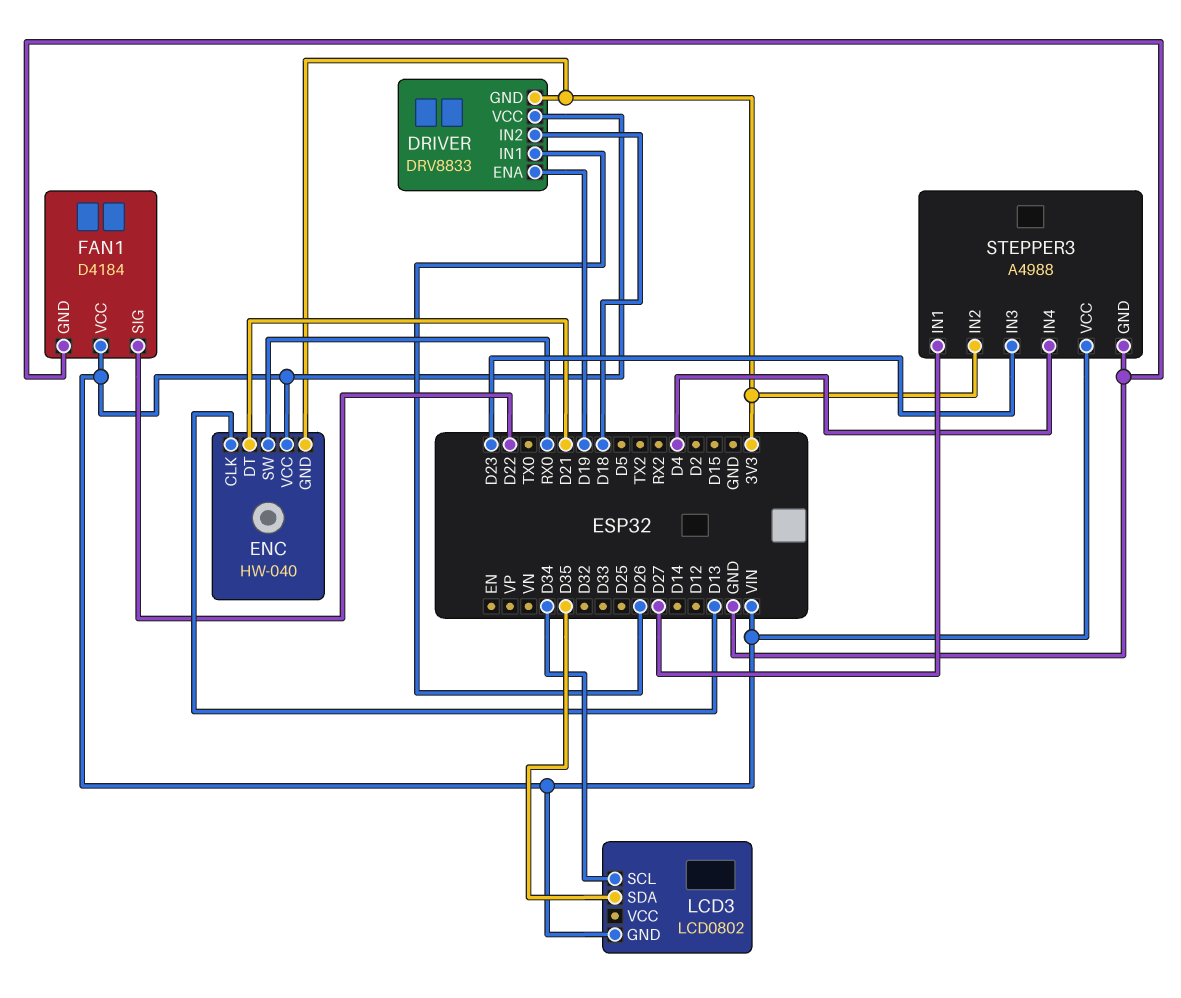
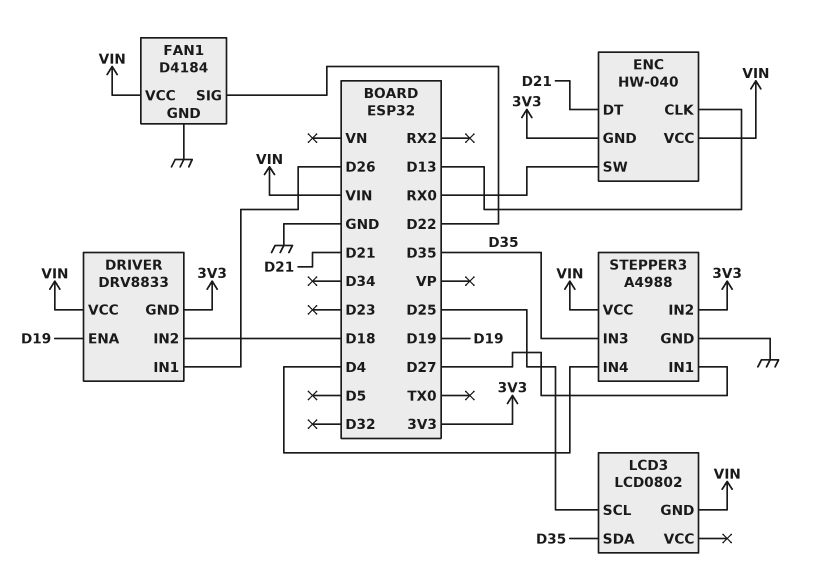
LCD3 pin SCL: D34 -> D25
STEPPER3 pin IN3: D23 -> D35

